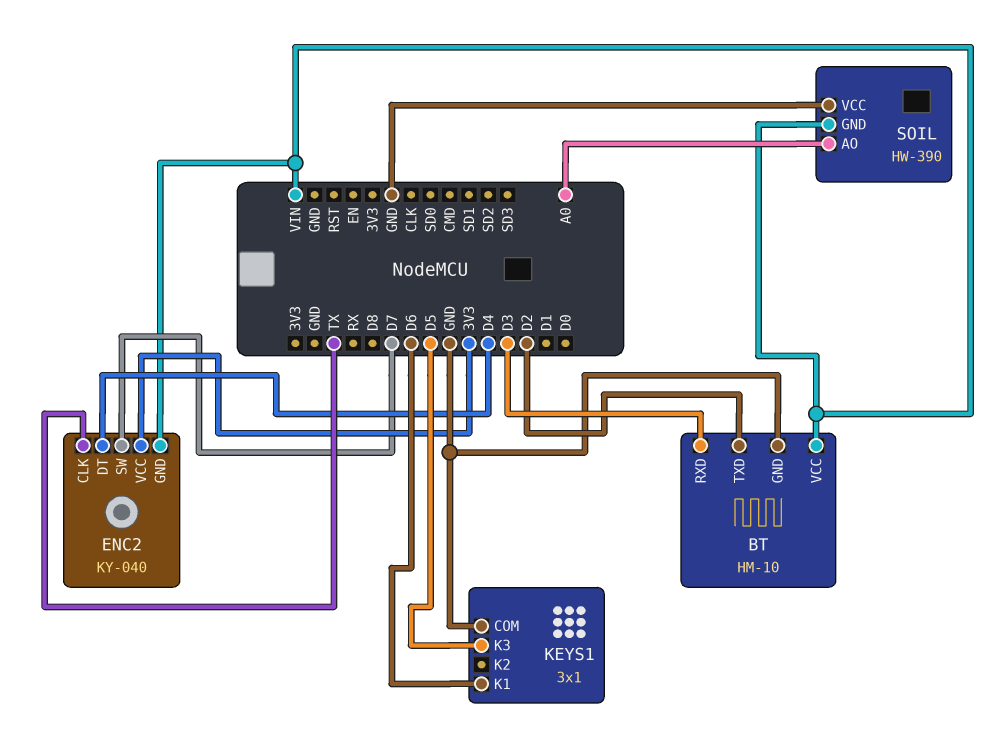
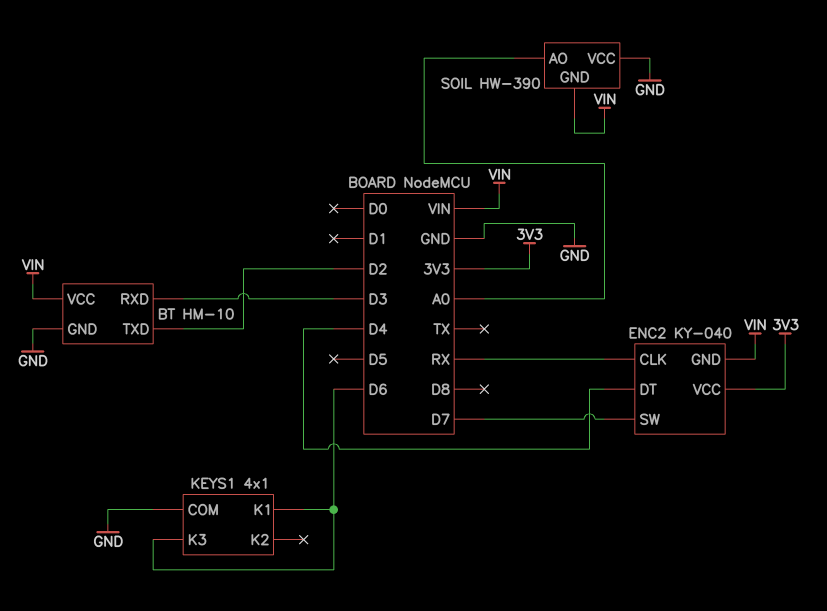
ENC2 pin CLK: TX -> RX
KEYS1: 3x1 -> 4x1
KEYS1 pin K3: D5 -> D6

